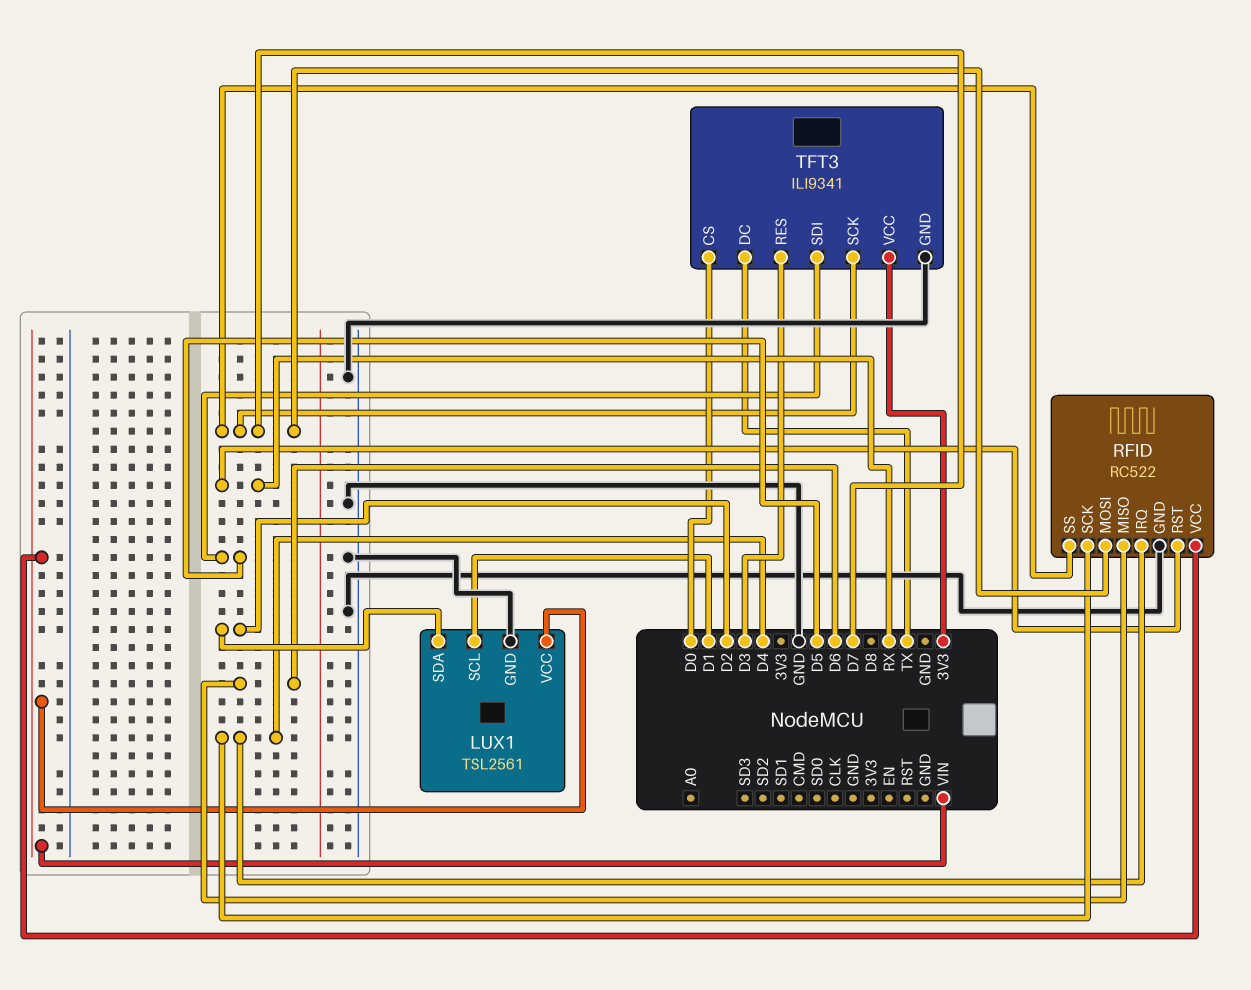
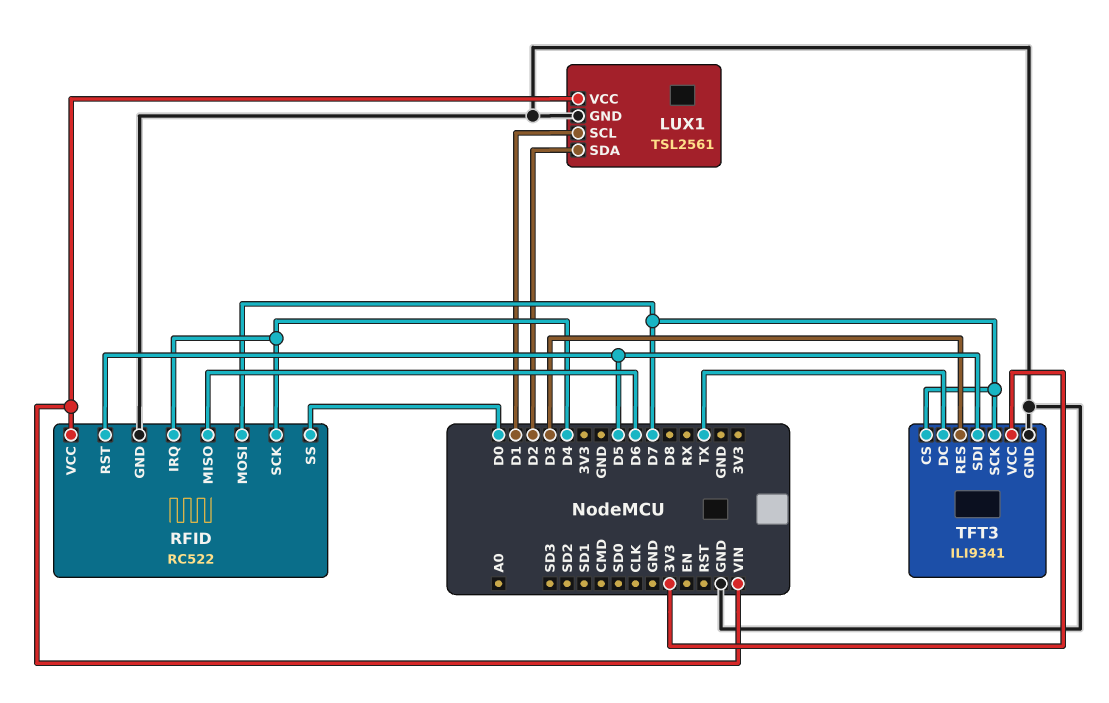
RFID pin RST: RX -> D5
RFID pin SS: D7 -> D0
TFT3 pin CS: D0 -> D7

